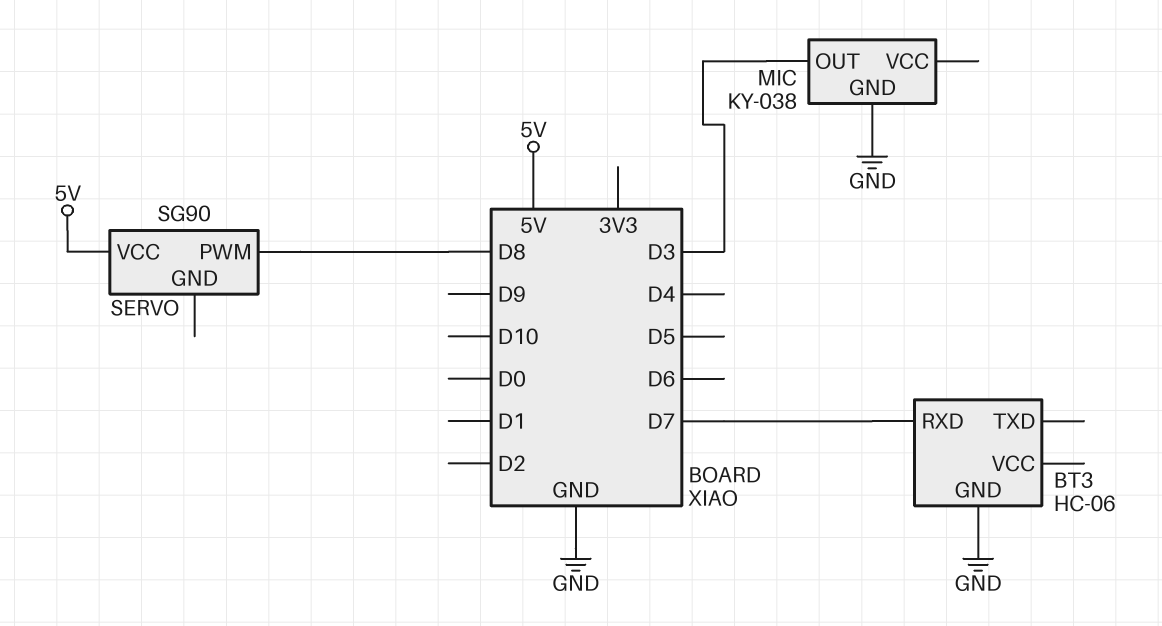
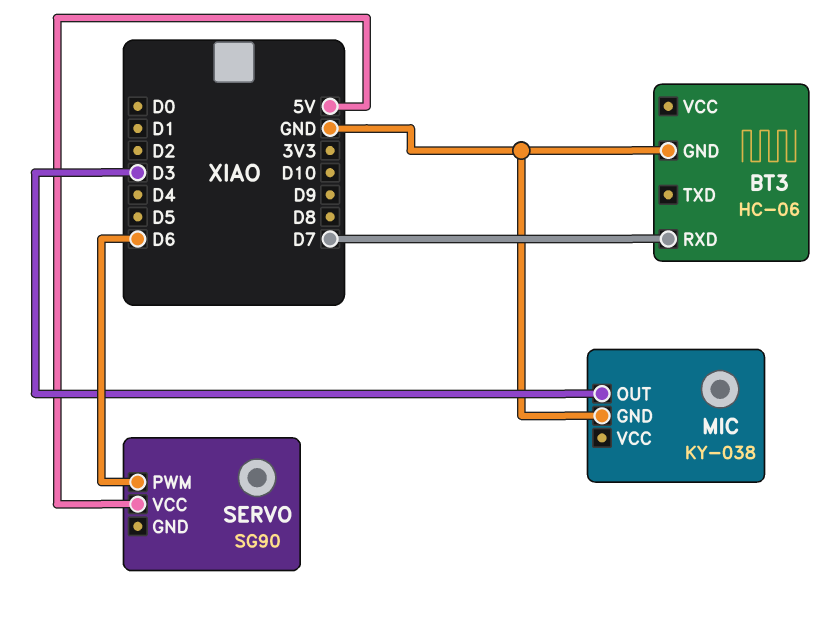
SERVO pin PWM: D8 -> D6

